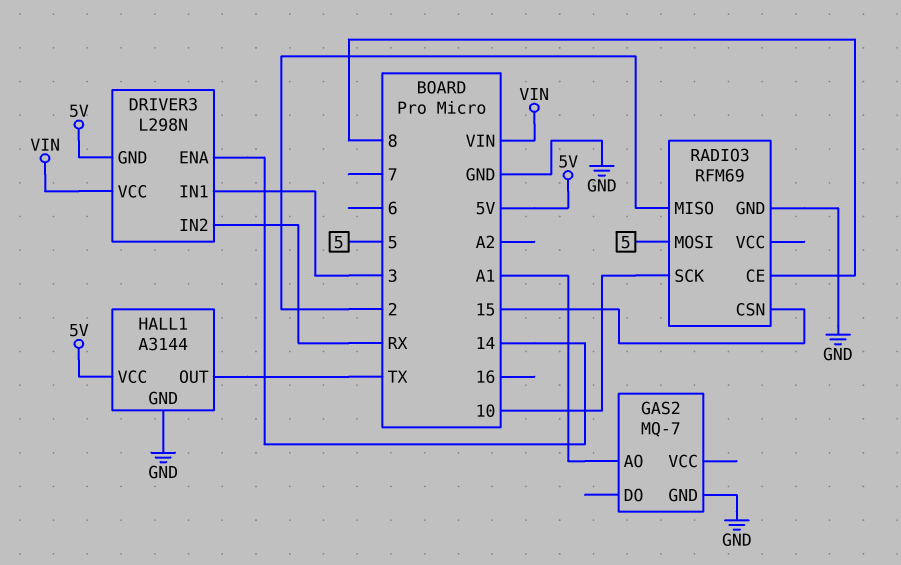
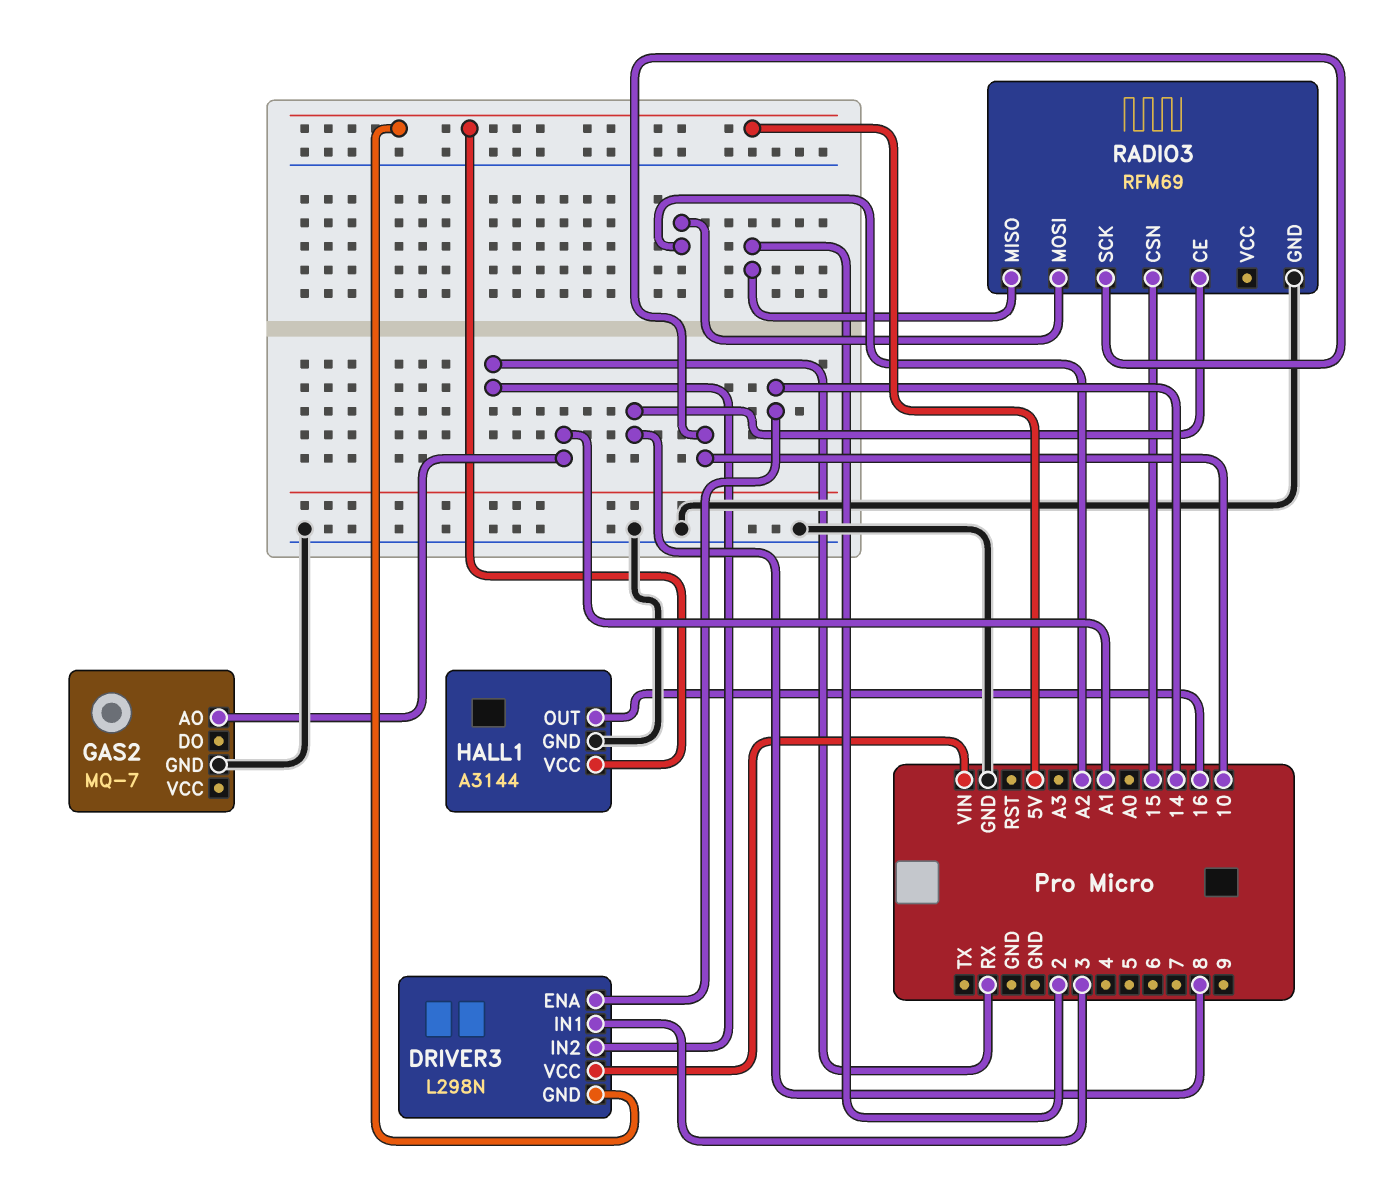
HALL1 pin OUT: TX -> 16
RADIO3 pin MOSI: 5 -> A2

